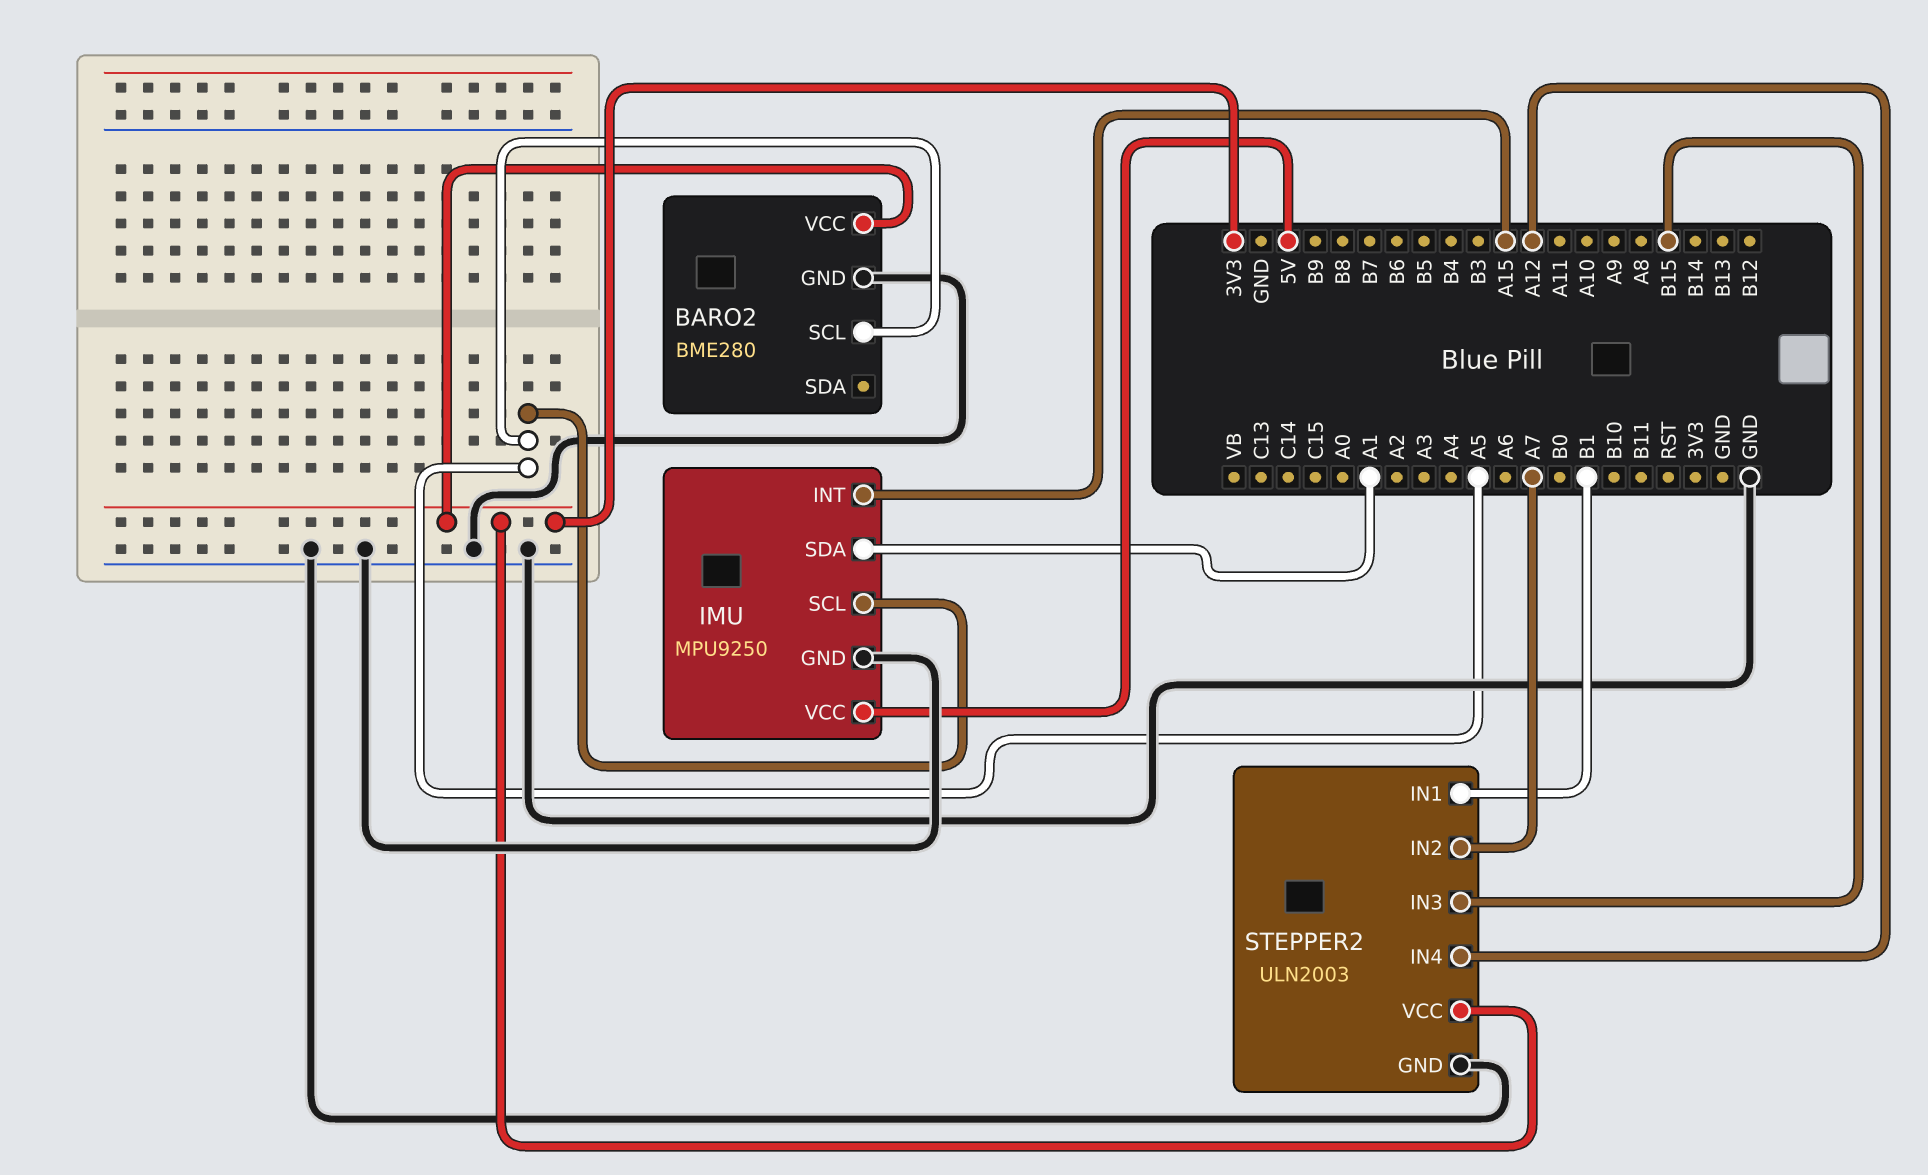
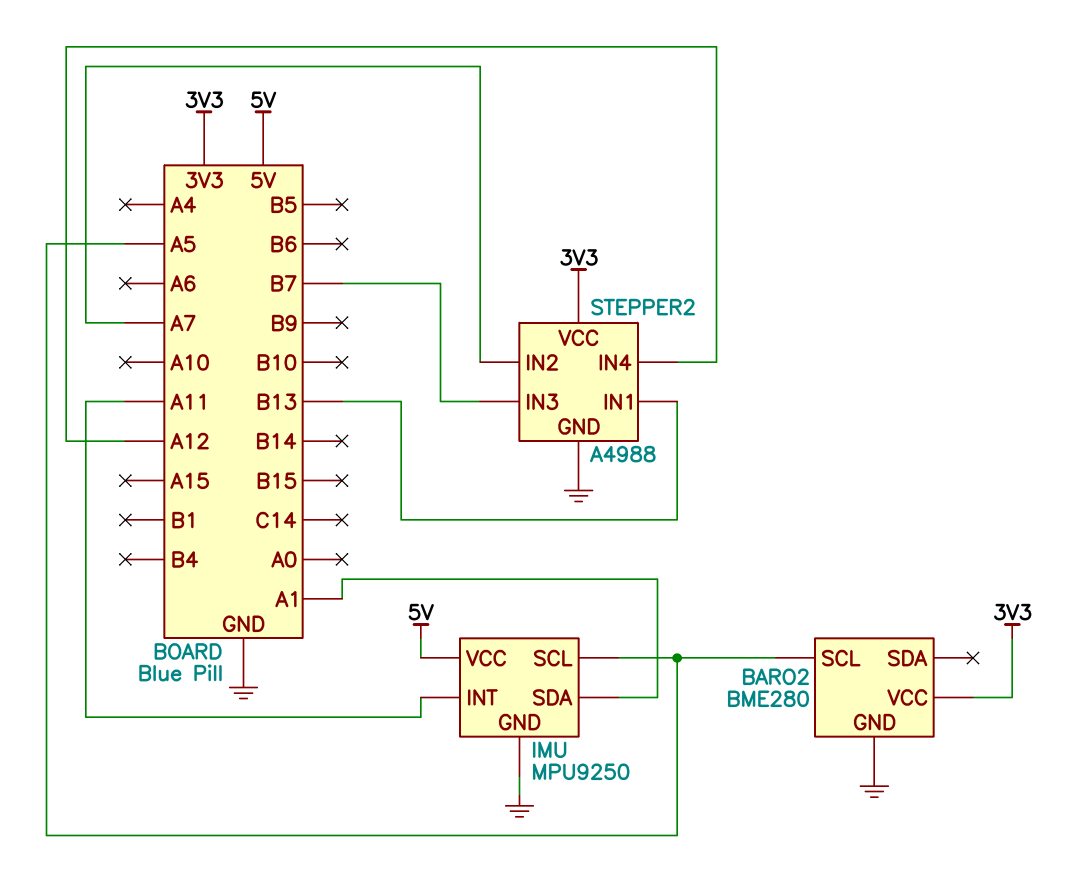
IMU pin INT: A15 -> A11
STEPPER2: ULN2003 -> A4988
STEPPER2 pin IN1: B1 -> B13
STEPPER2 pin IN3: B15 -> B7

